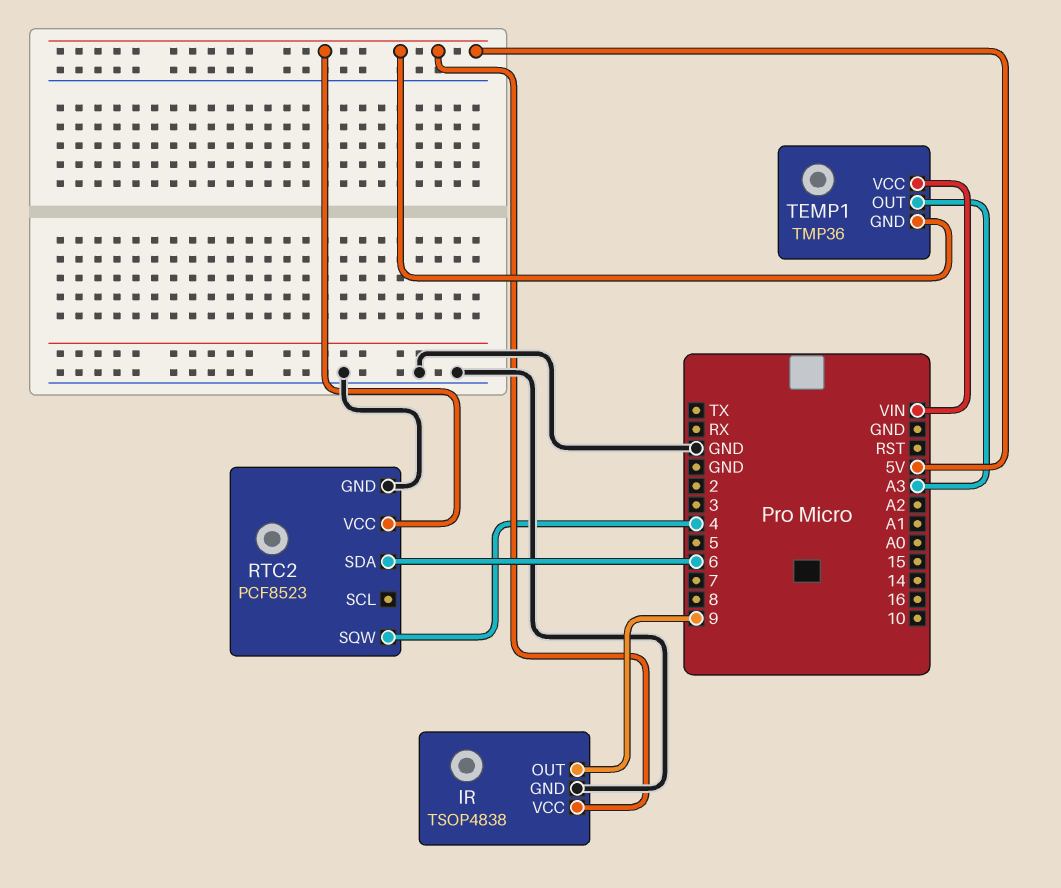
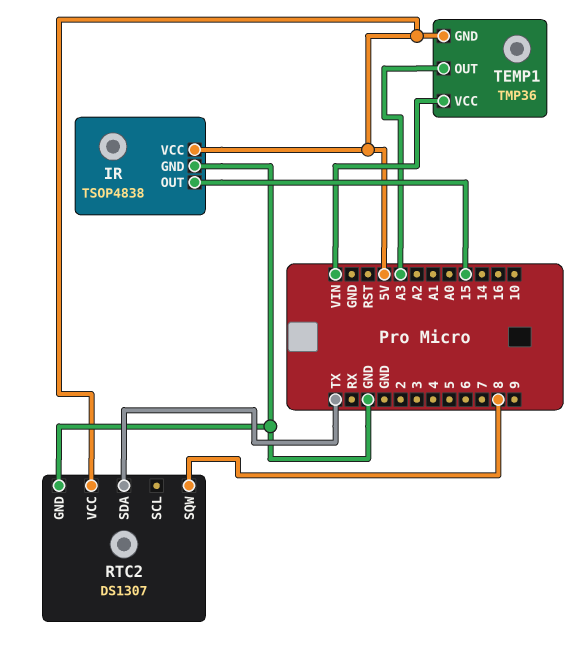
IR pin OUT: 9 -> 15
RTC2: PCF8523 -> DS1307
RTC2 pin SDA: 6 -> TX
RTC2 pin SQW: 4 -> 8

